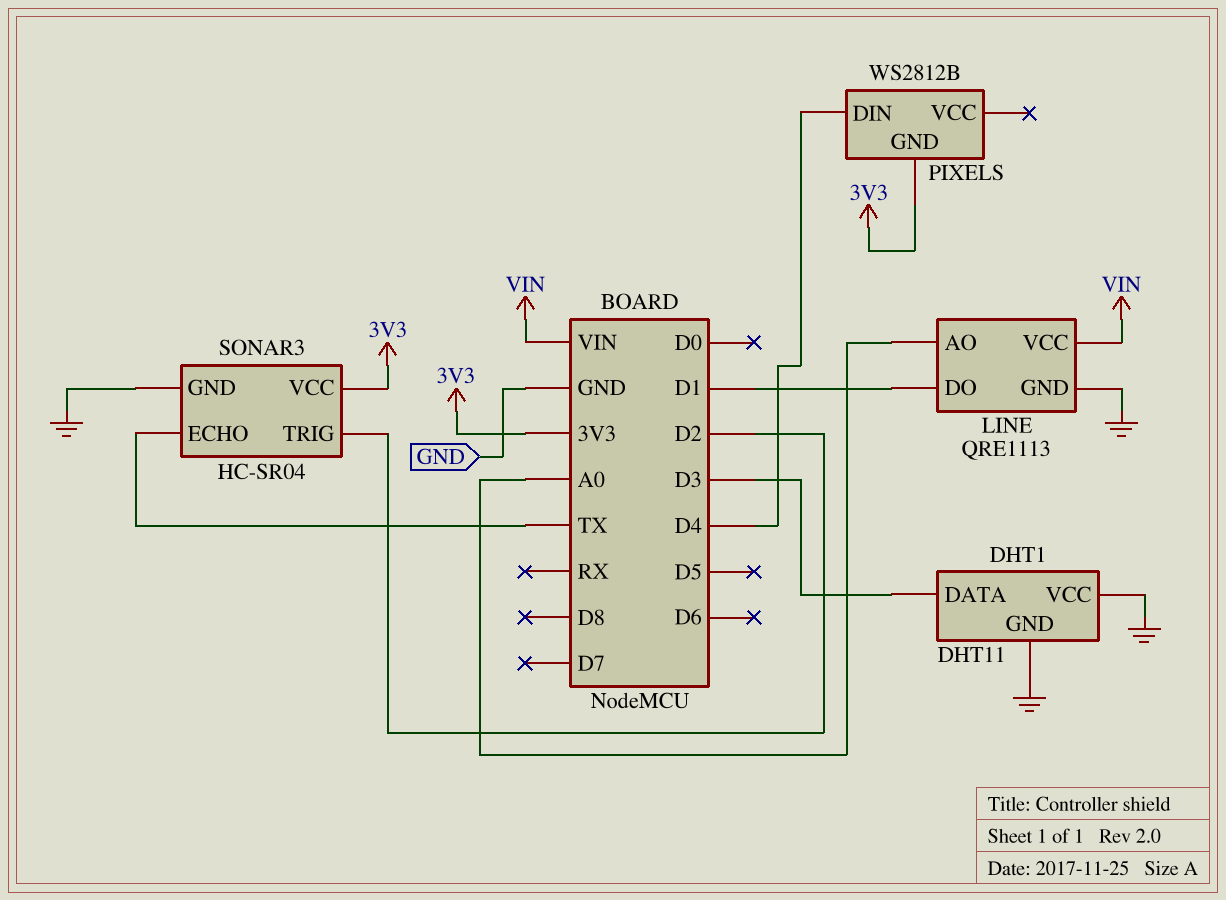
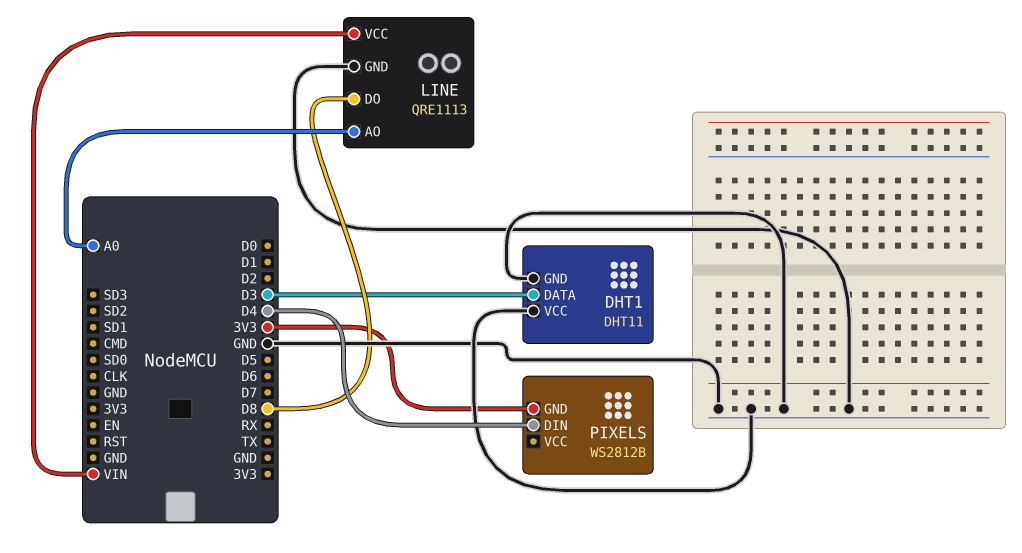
LINE pin DO: D1 -> D8
SONAR3: HC-SR04 -> none
SONAR3 pin ECHO: TX -> none
SONAR3 pin GND: GND -> none
SONAR3 pin TRIG: D2 -> none
SONAR3 pin VCC: 3V3 -> none

